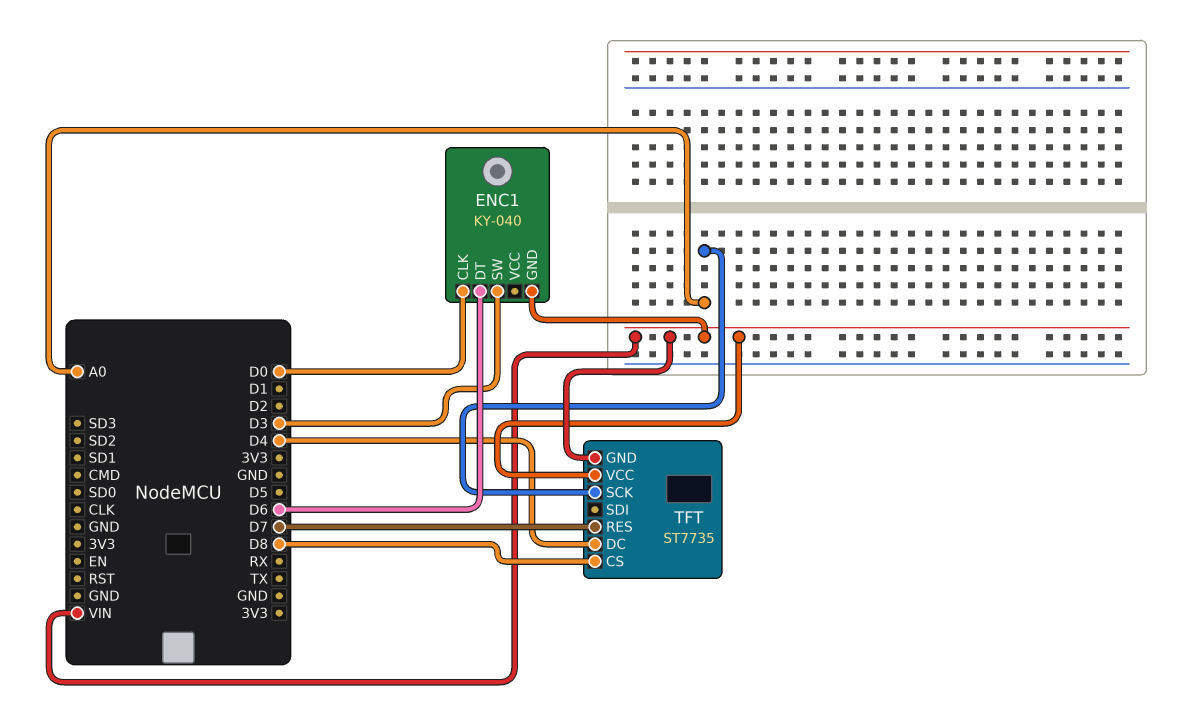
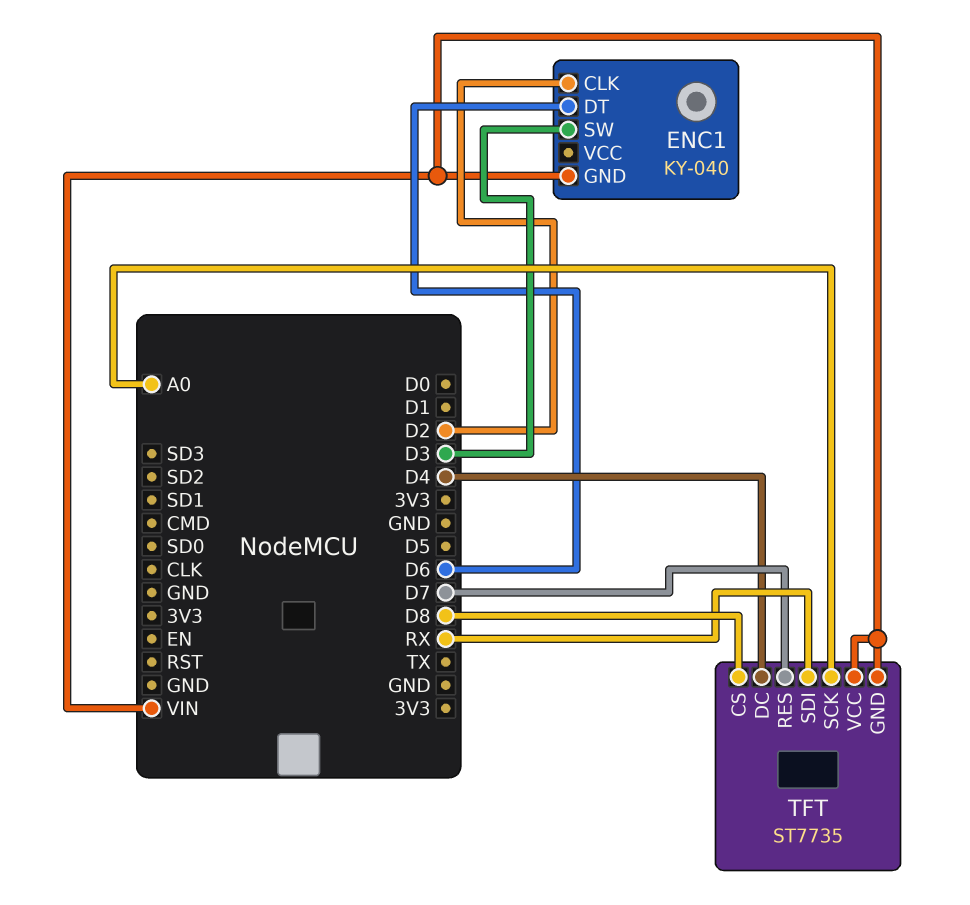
ENC1 pin CLK: D0 -> D2
TFT pin SDI: none -> RX

